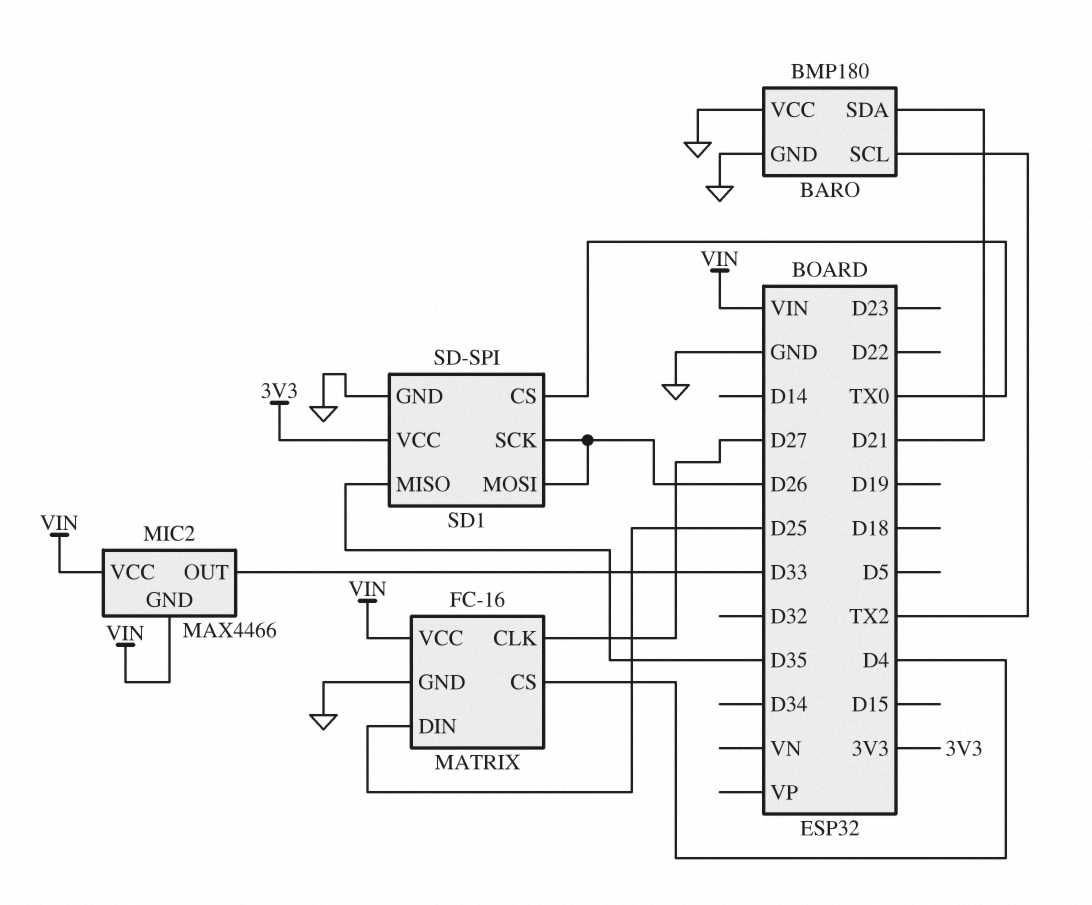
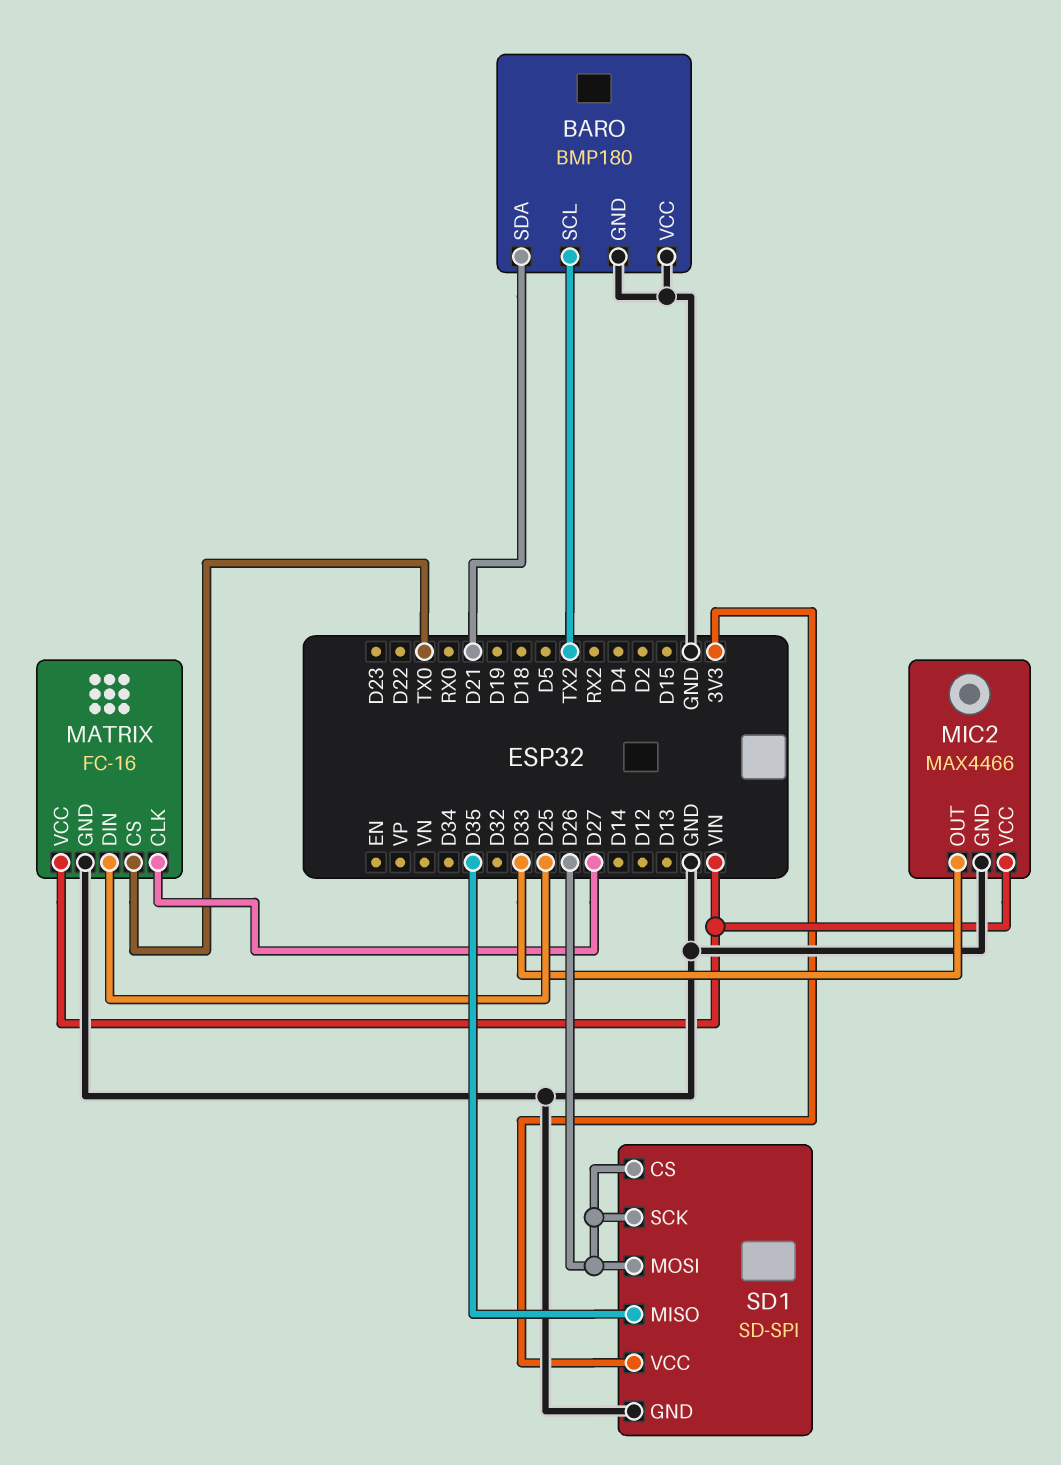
MATRIX pin CS: D4 -> TX0
MIC2 pin GND: VIN -> GND
SD1 pin CS: TX0 -> D26

